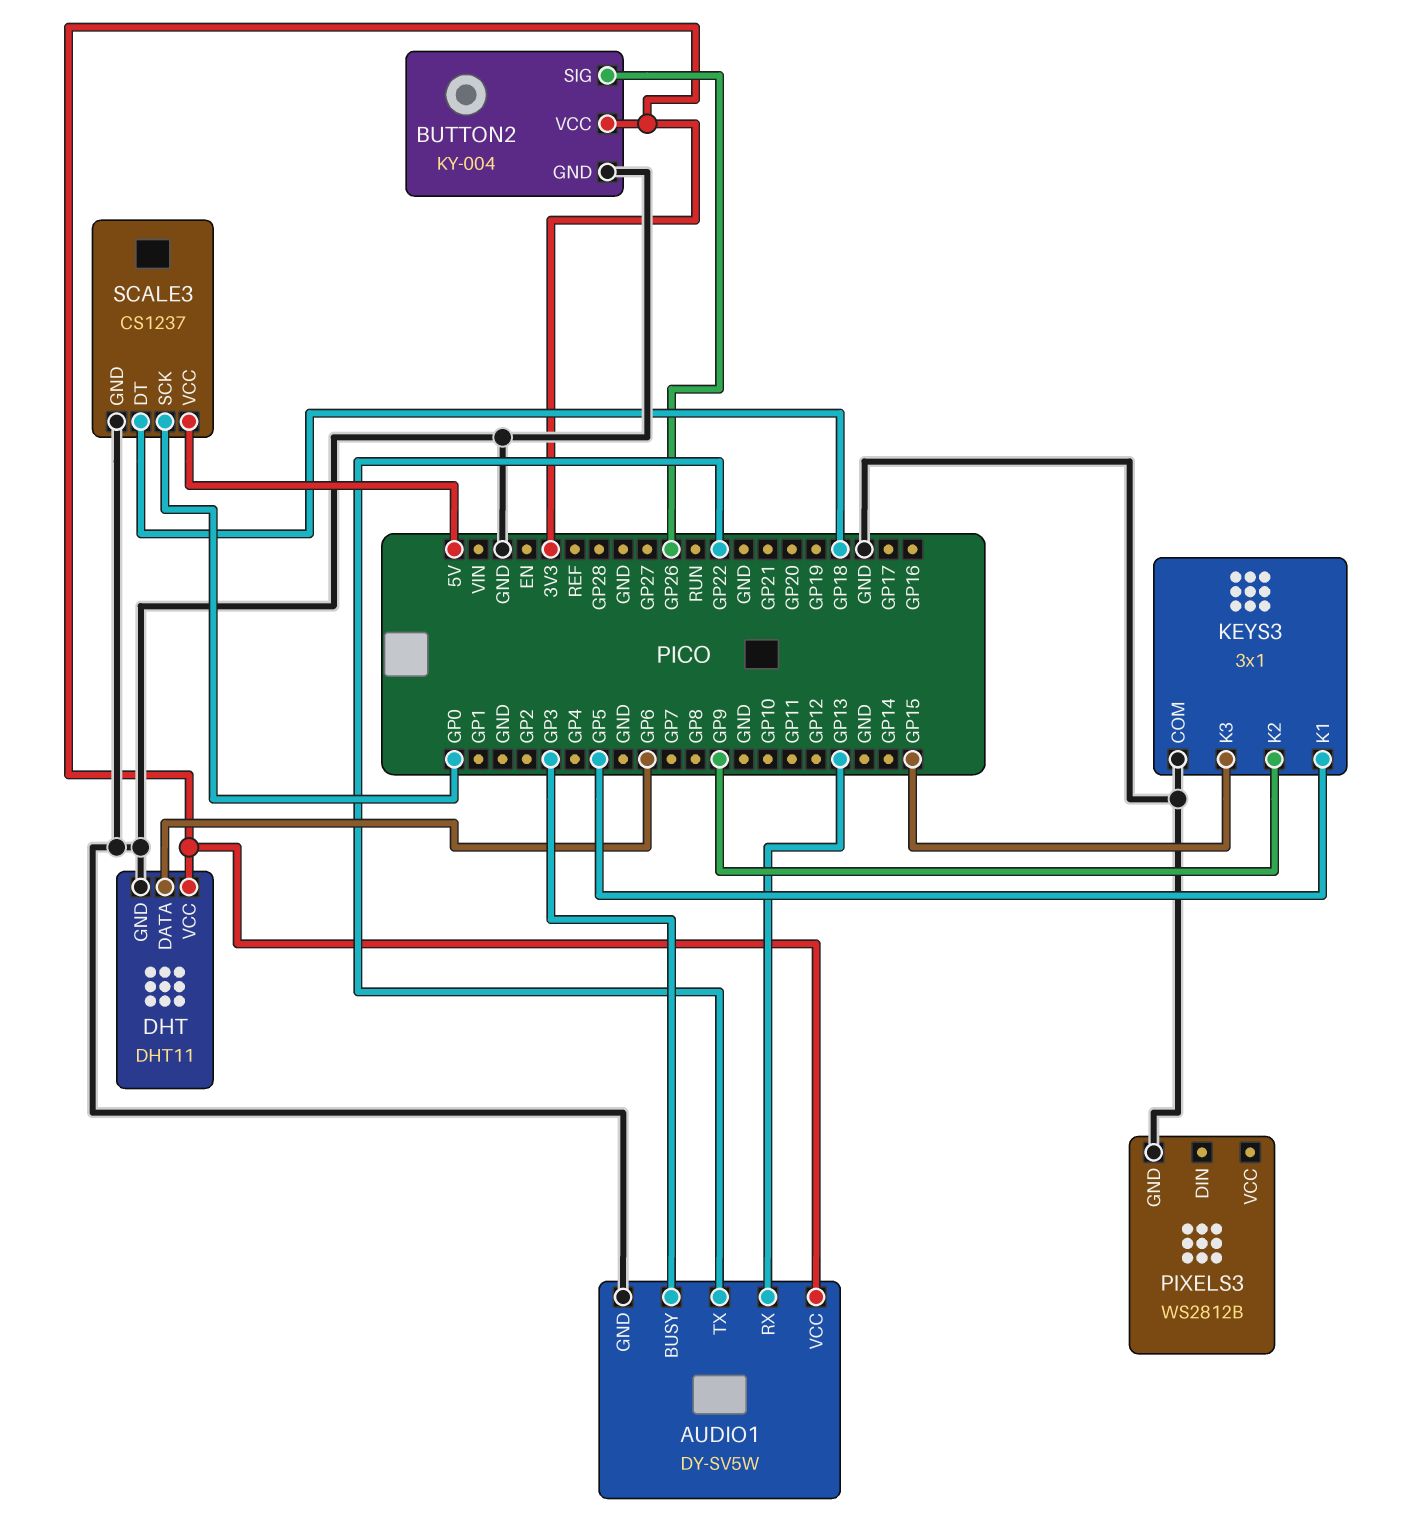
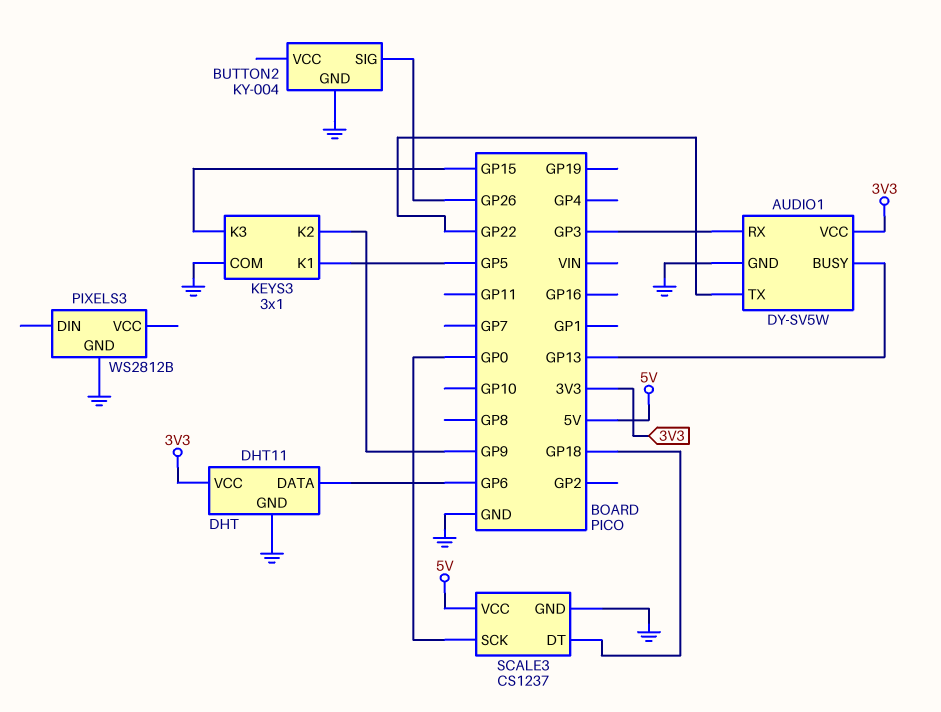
AUDIO1 pin BUSY: GP3 -> GP13
AUDIO1 pin RX: GP13 -> GP3
BUTTON2 pin VCC: 3V3 -> none

